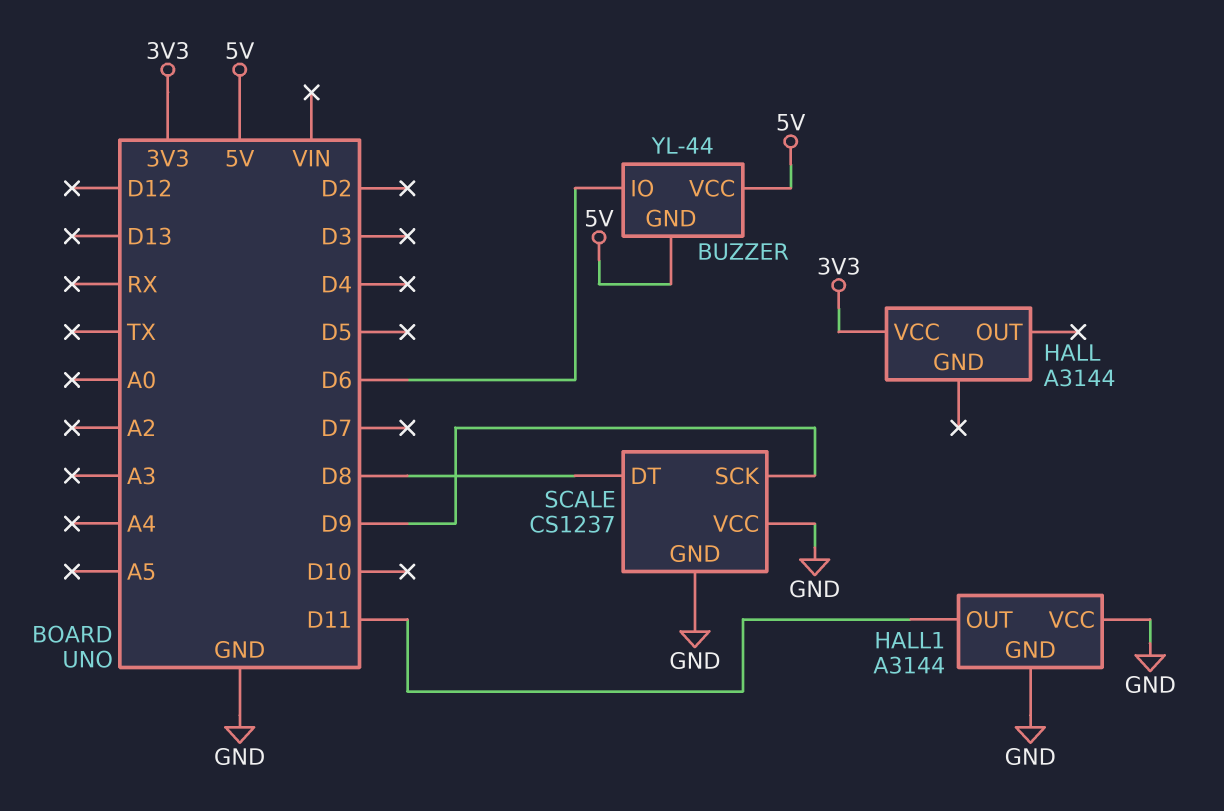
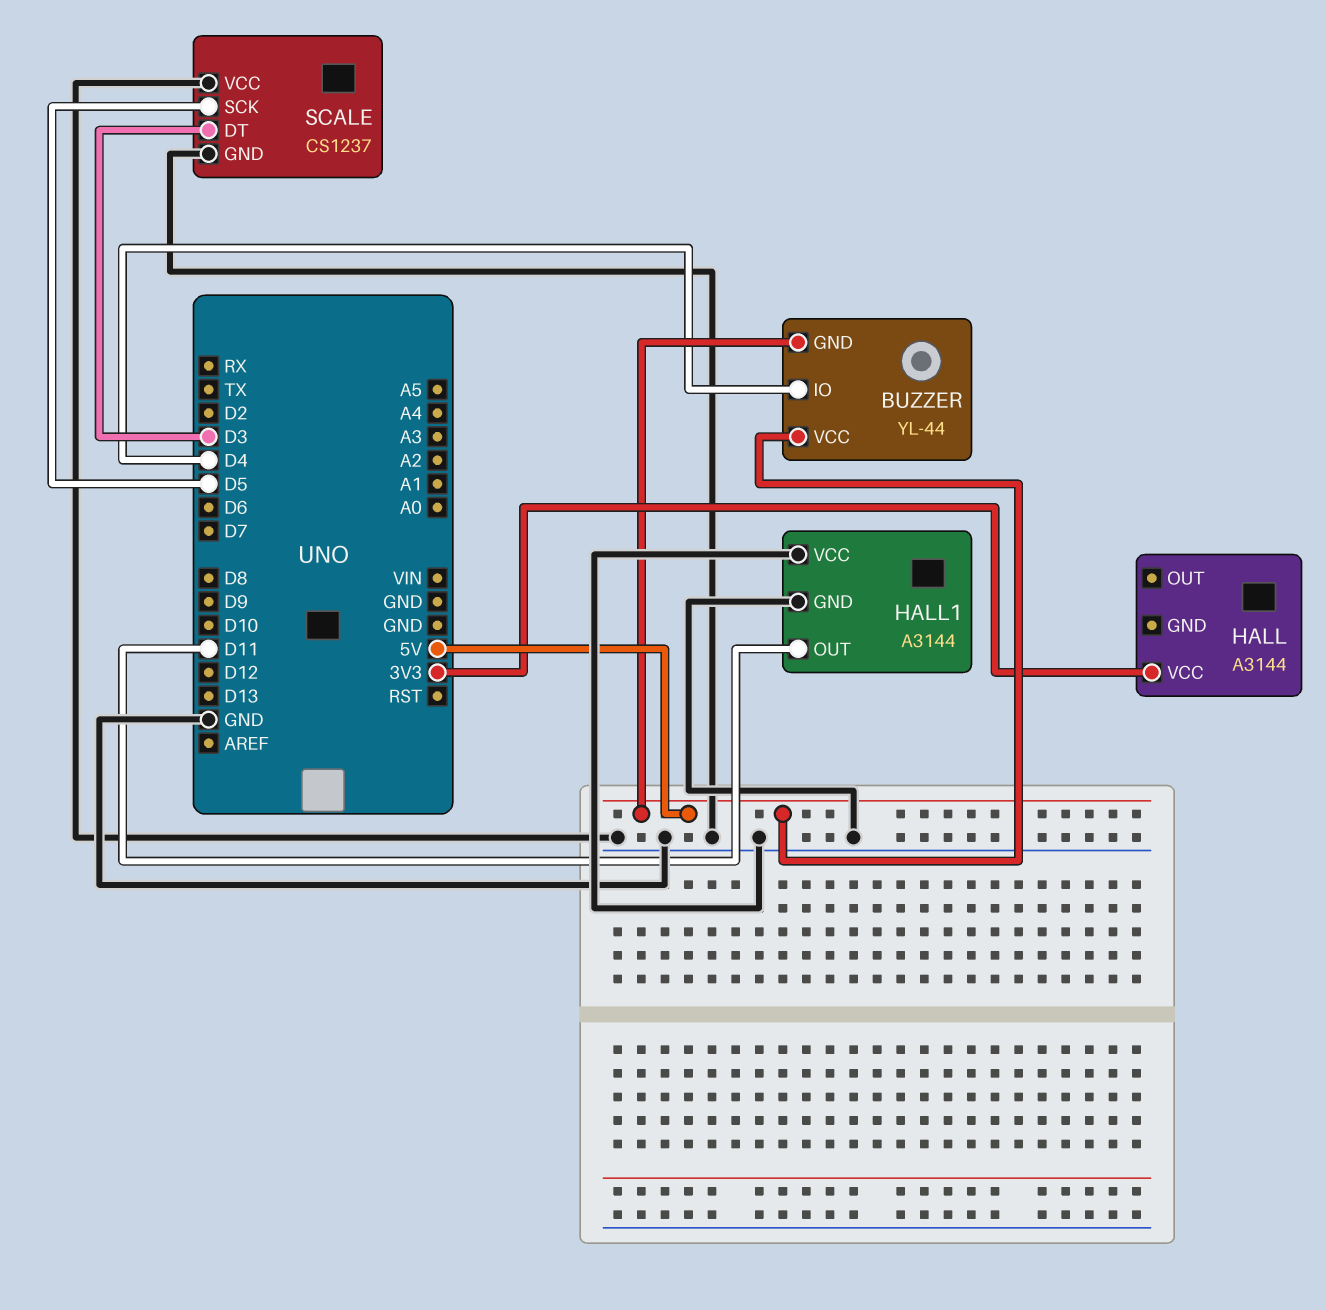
BUZZER pin IO: D6 -> D4
SCALE pin DT: D8 -> D3
SCALE pin SCK: D9 -> D5

